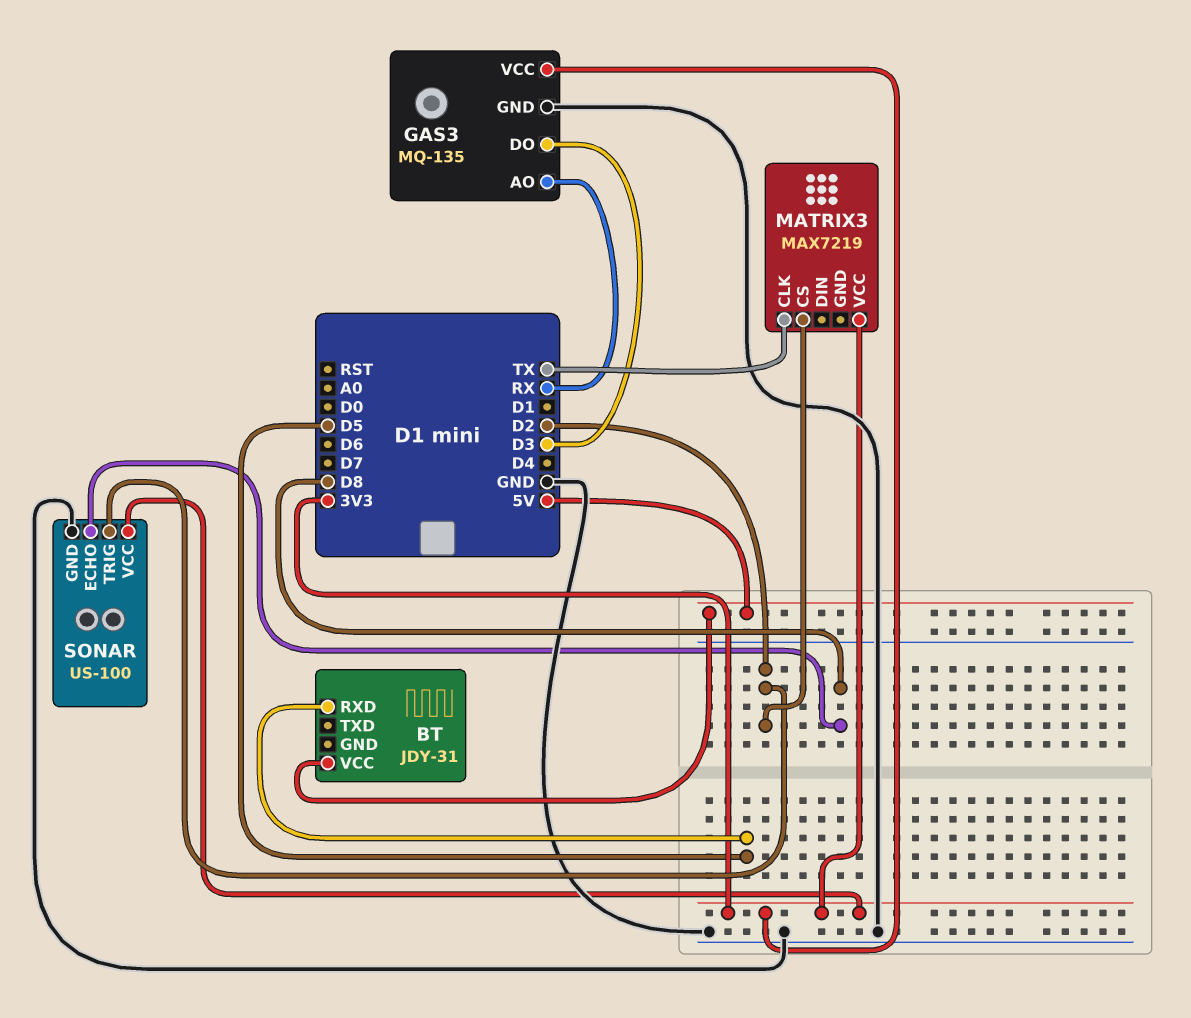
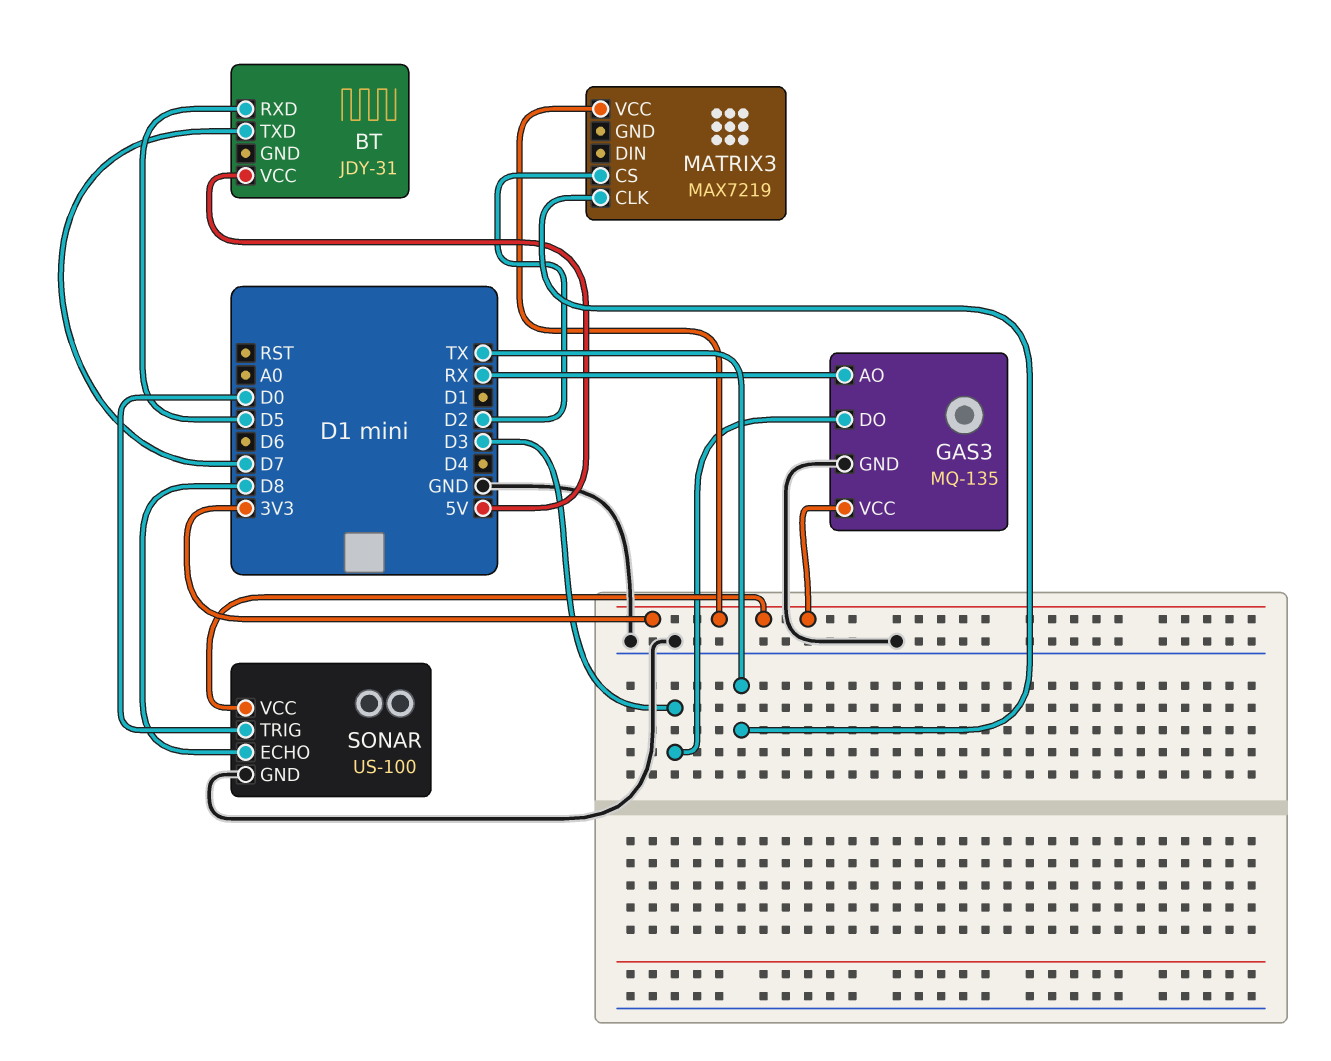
BT pin TXD: none -> D7
SONAR pin TRIG: D2 -> D0

